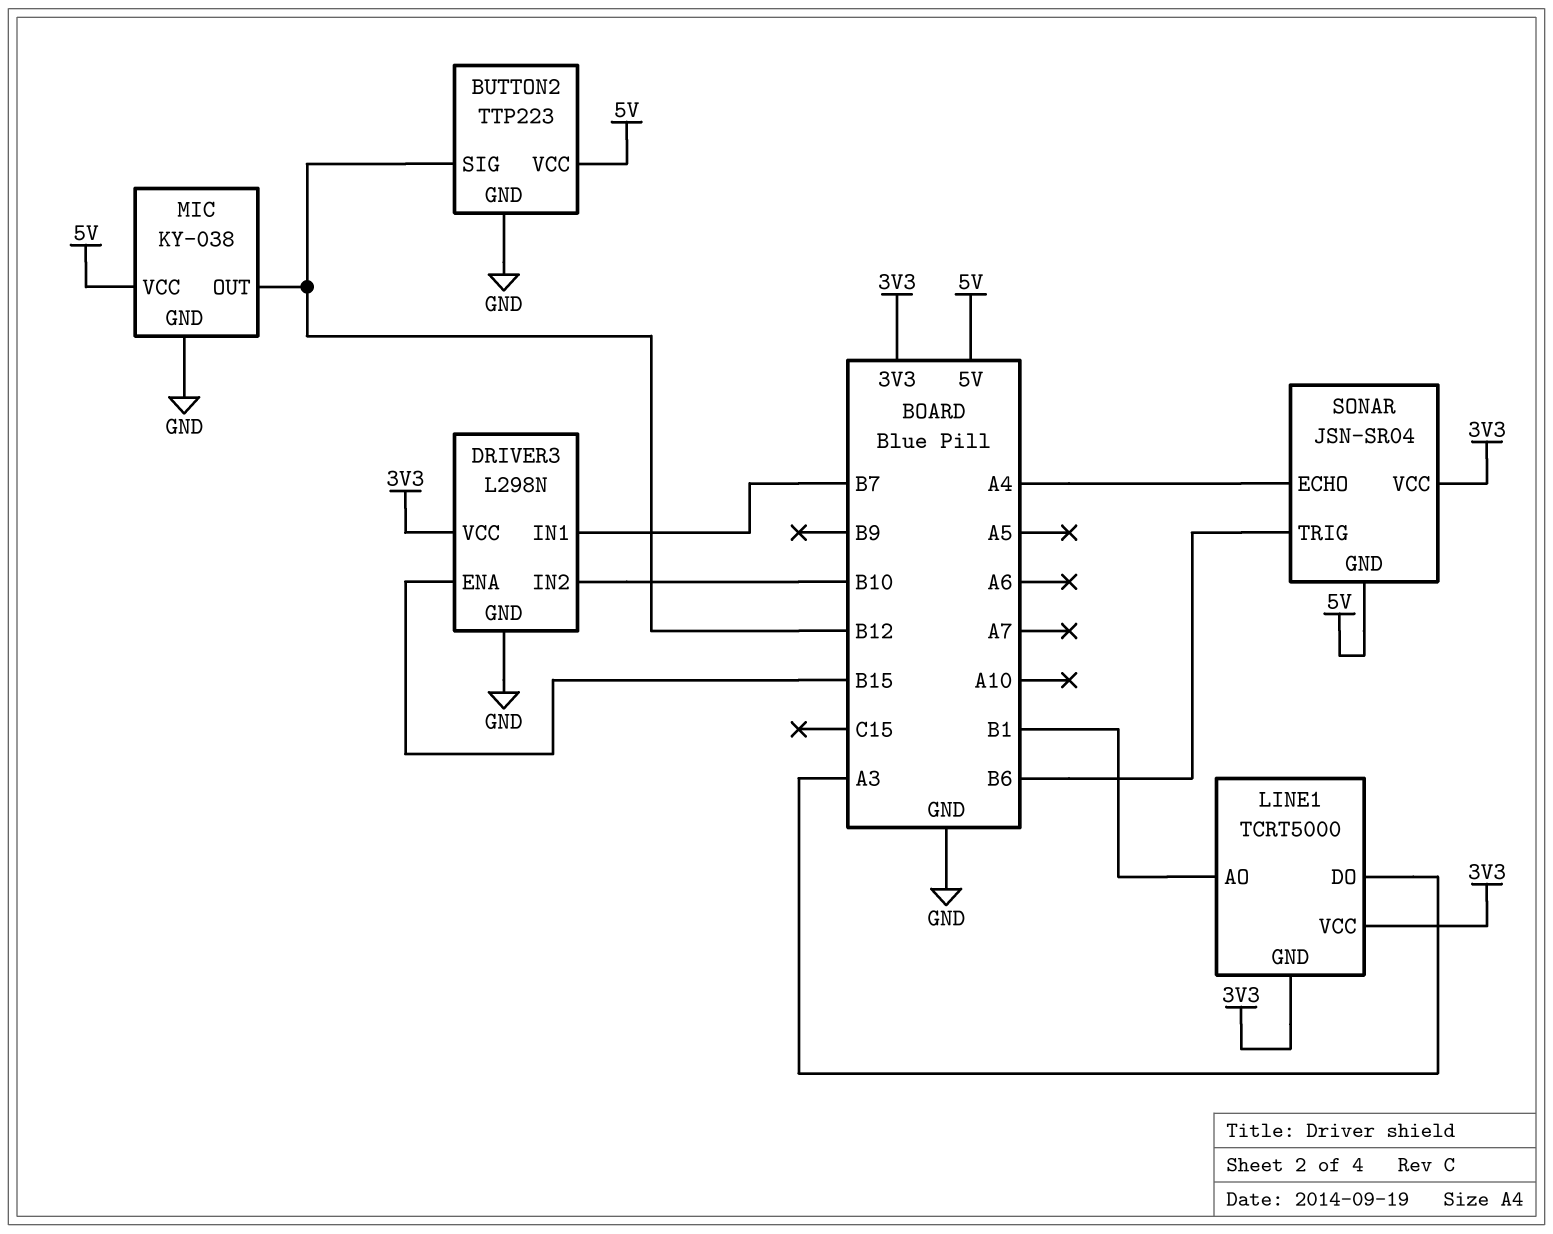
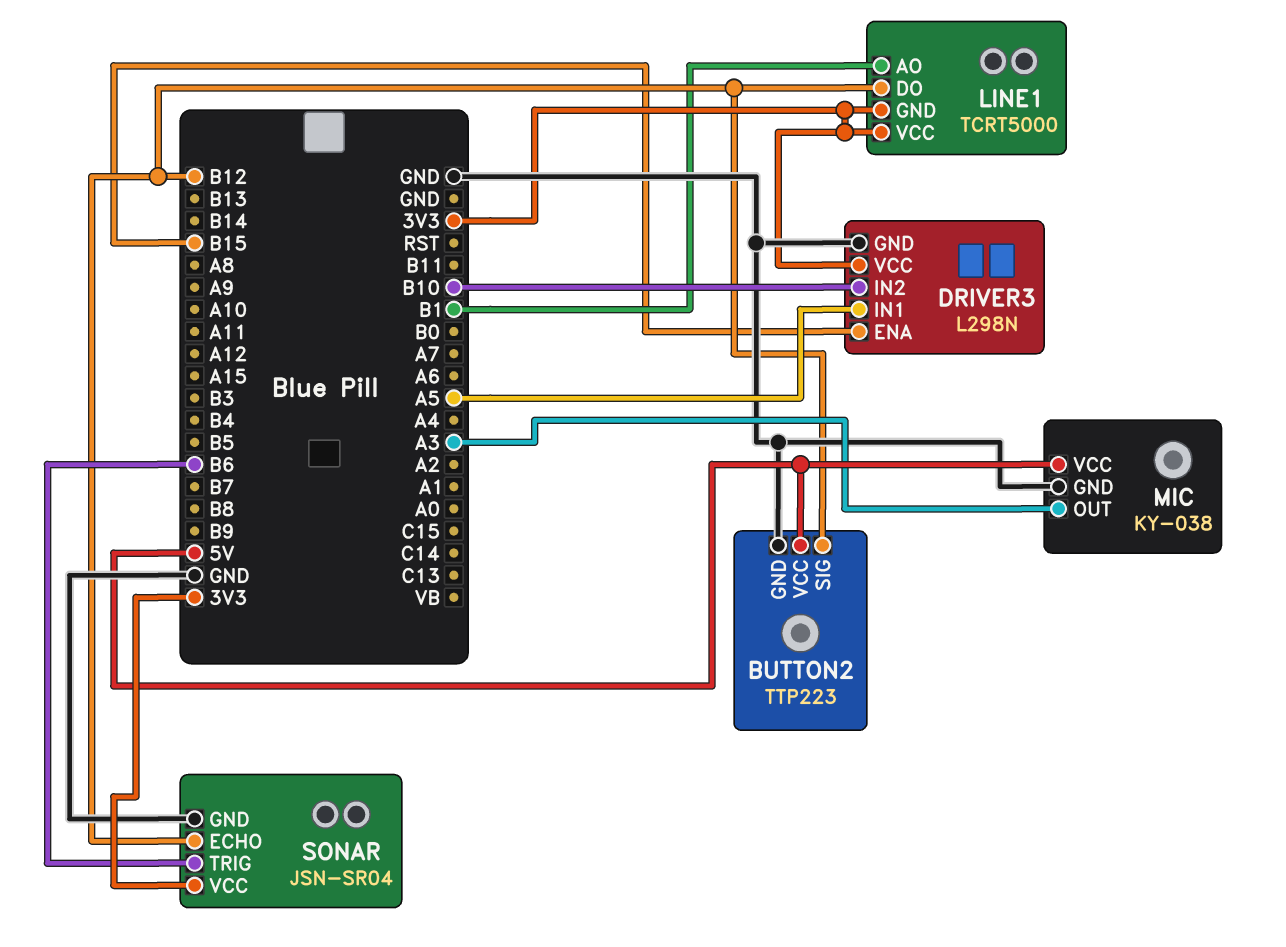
DRIVER3 pin IN1: B7 -> A5
LINE1 pin DO: A3 -> B12
MIC pin OUT: B12 -> A3
SONAR pin ECHO: A4 -> B12
SONAR pin GND: 5V -> GND

